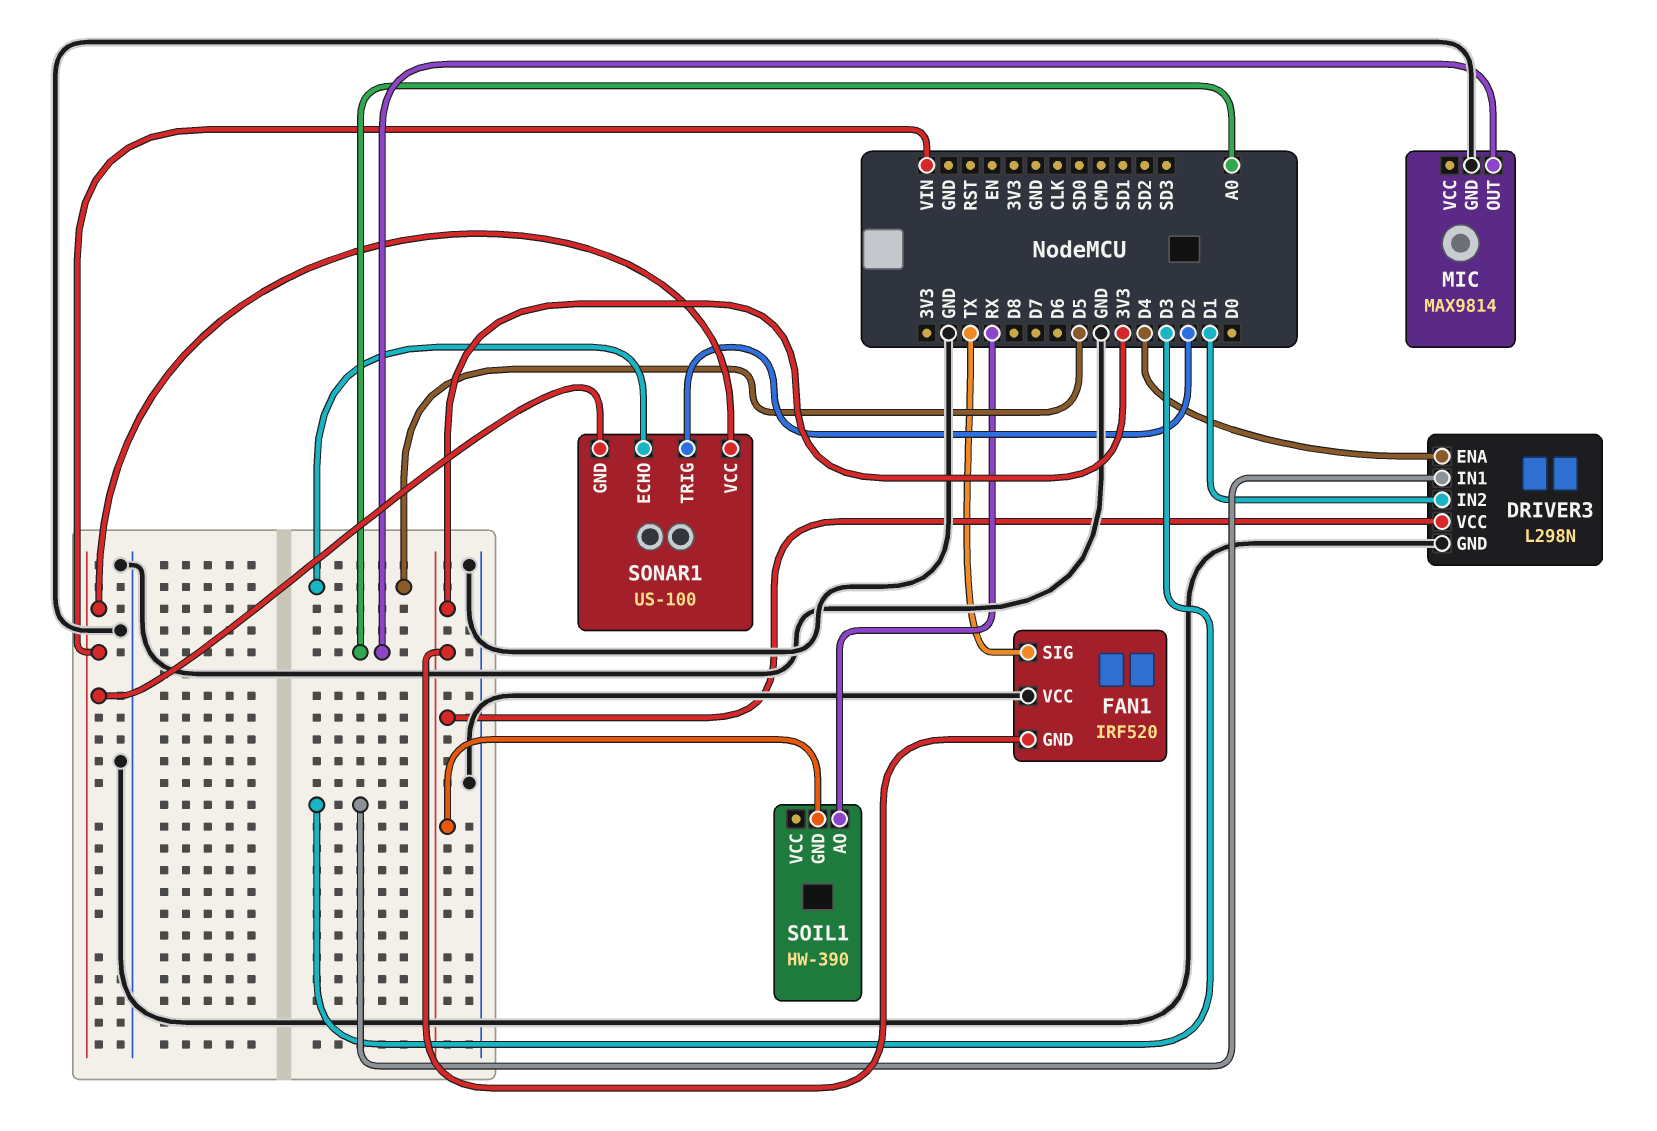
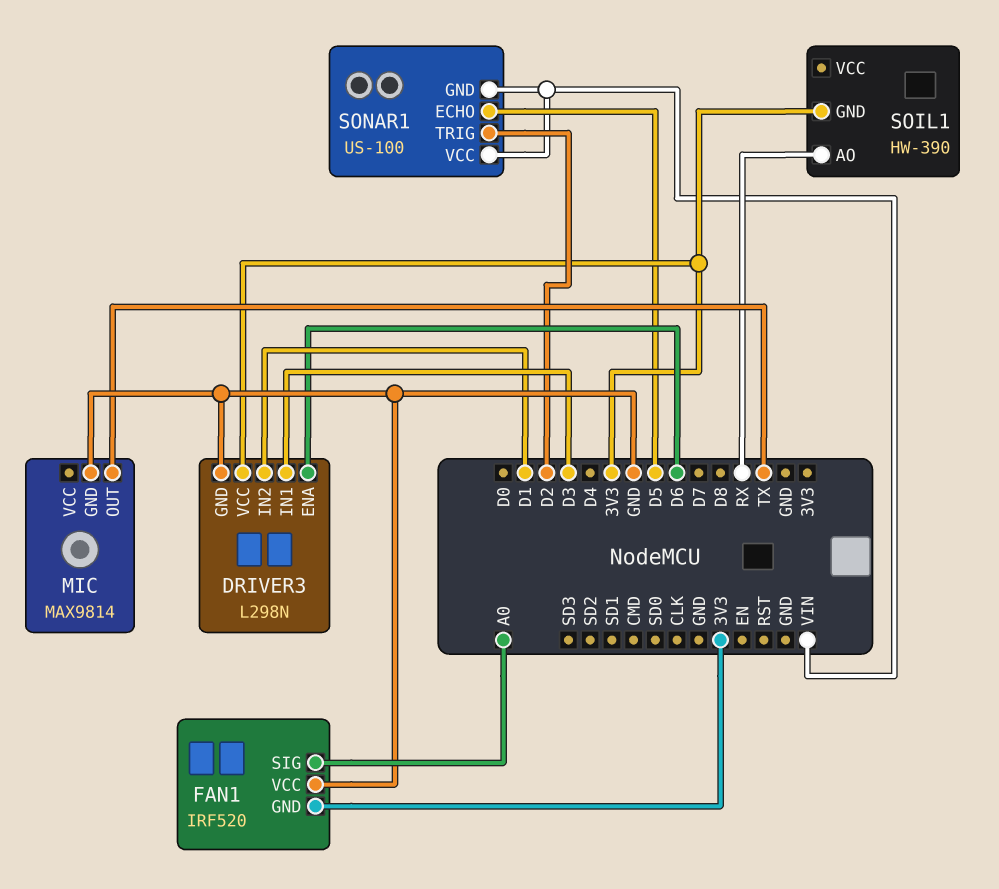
DRIVER3 pin ENA: D4 -> D6
FAN1 pin SIG: TX -> A0
MIC pin OUT: A0 -> TX

